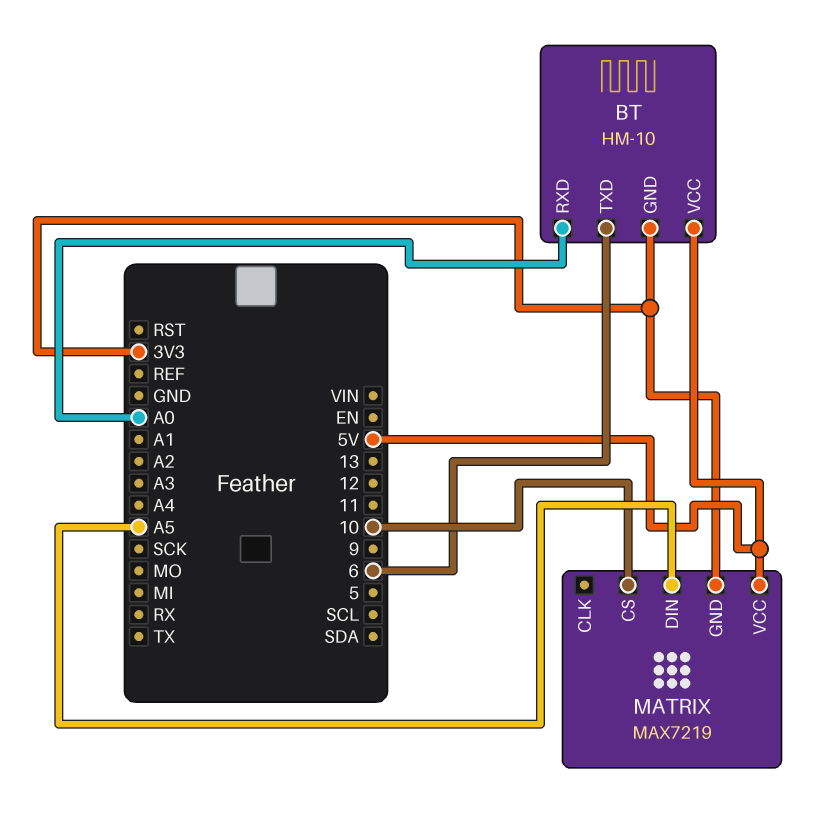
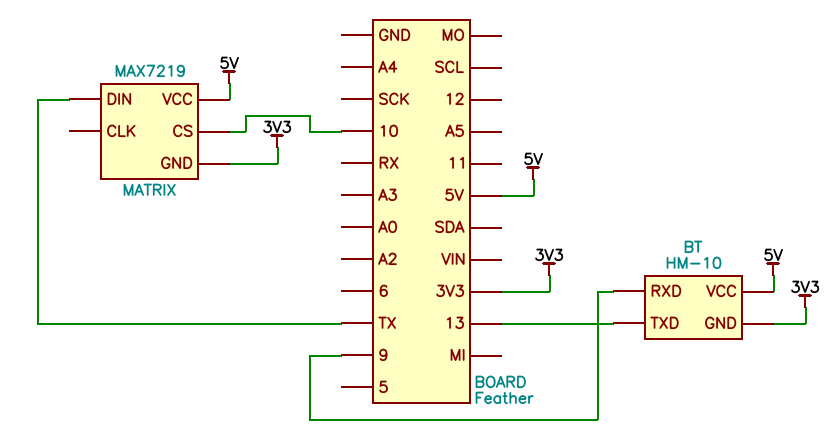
BT pin RXD: A0 -> 9
BT pin TXD: 6 -> 13
MATRIX pin DIN: A5 -> TX

